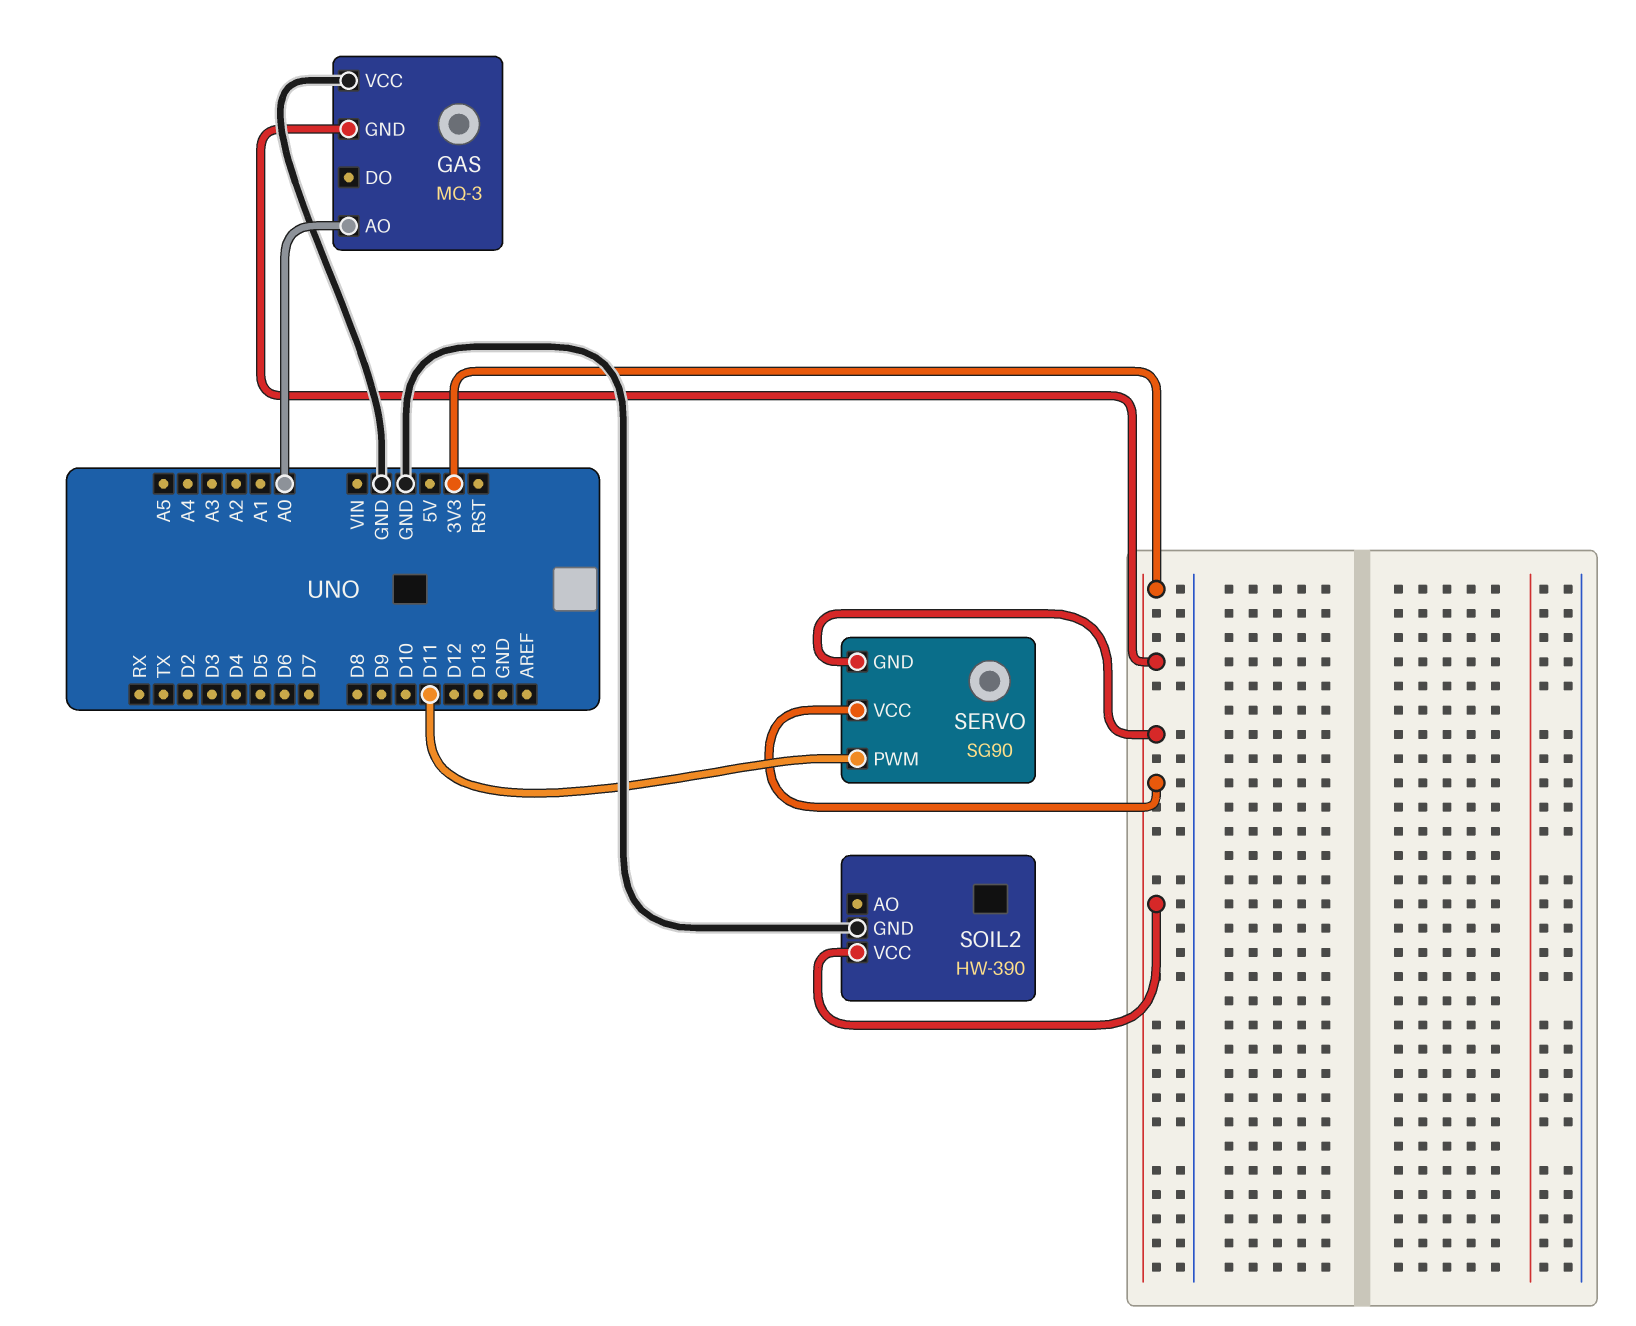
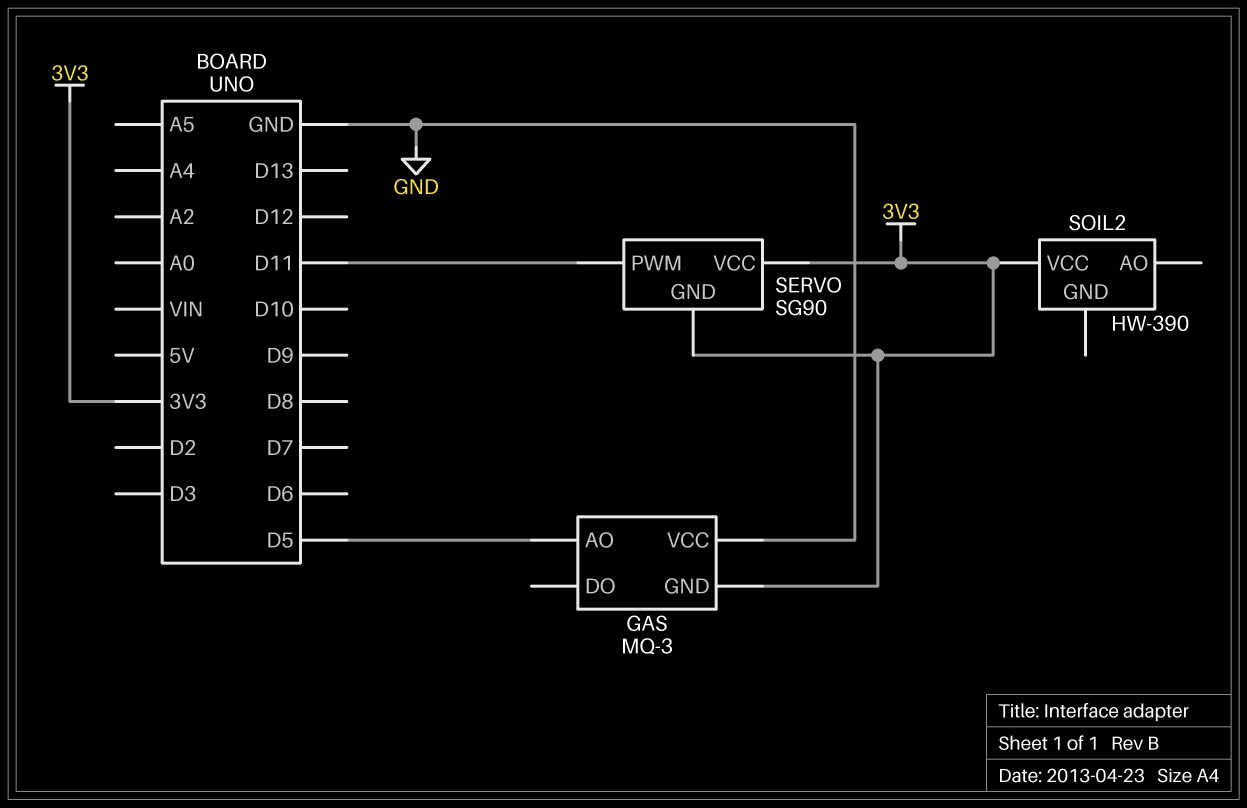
GAS pin AO: A0 -> D5
SOIL2 pin GND: GND -> none

